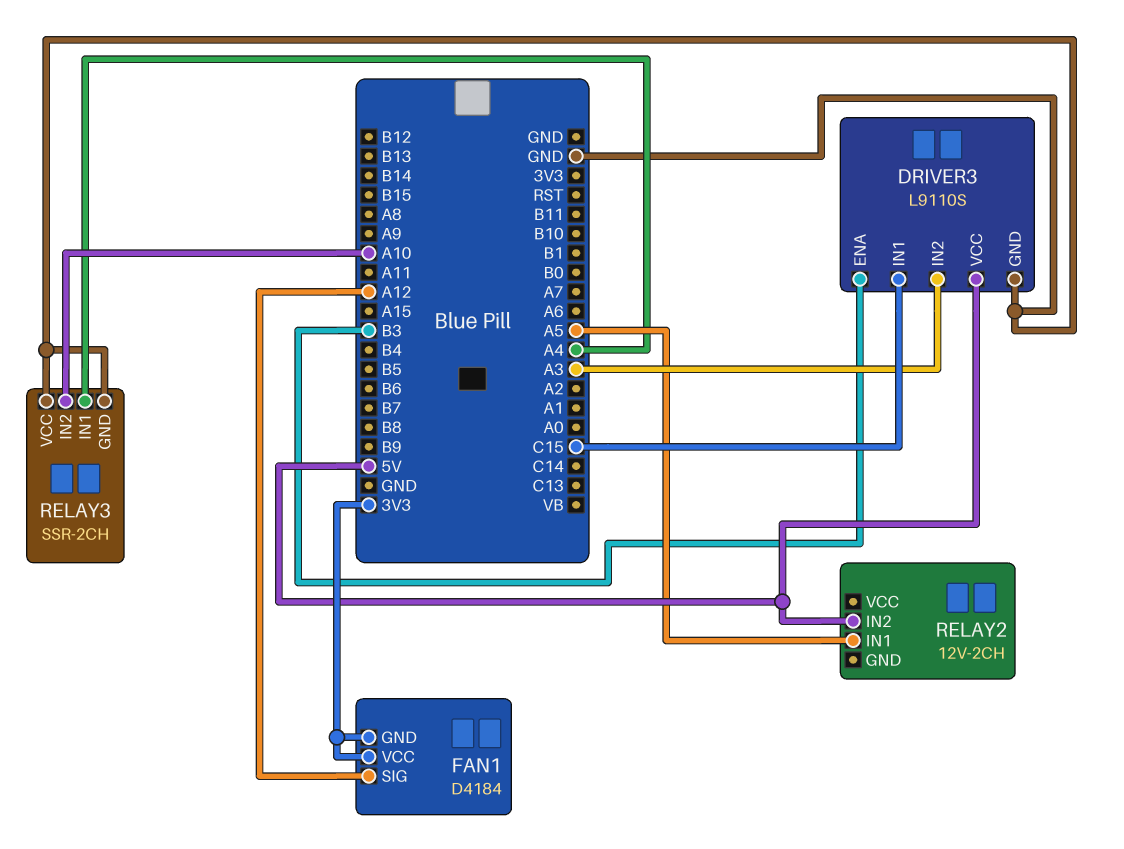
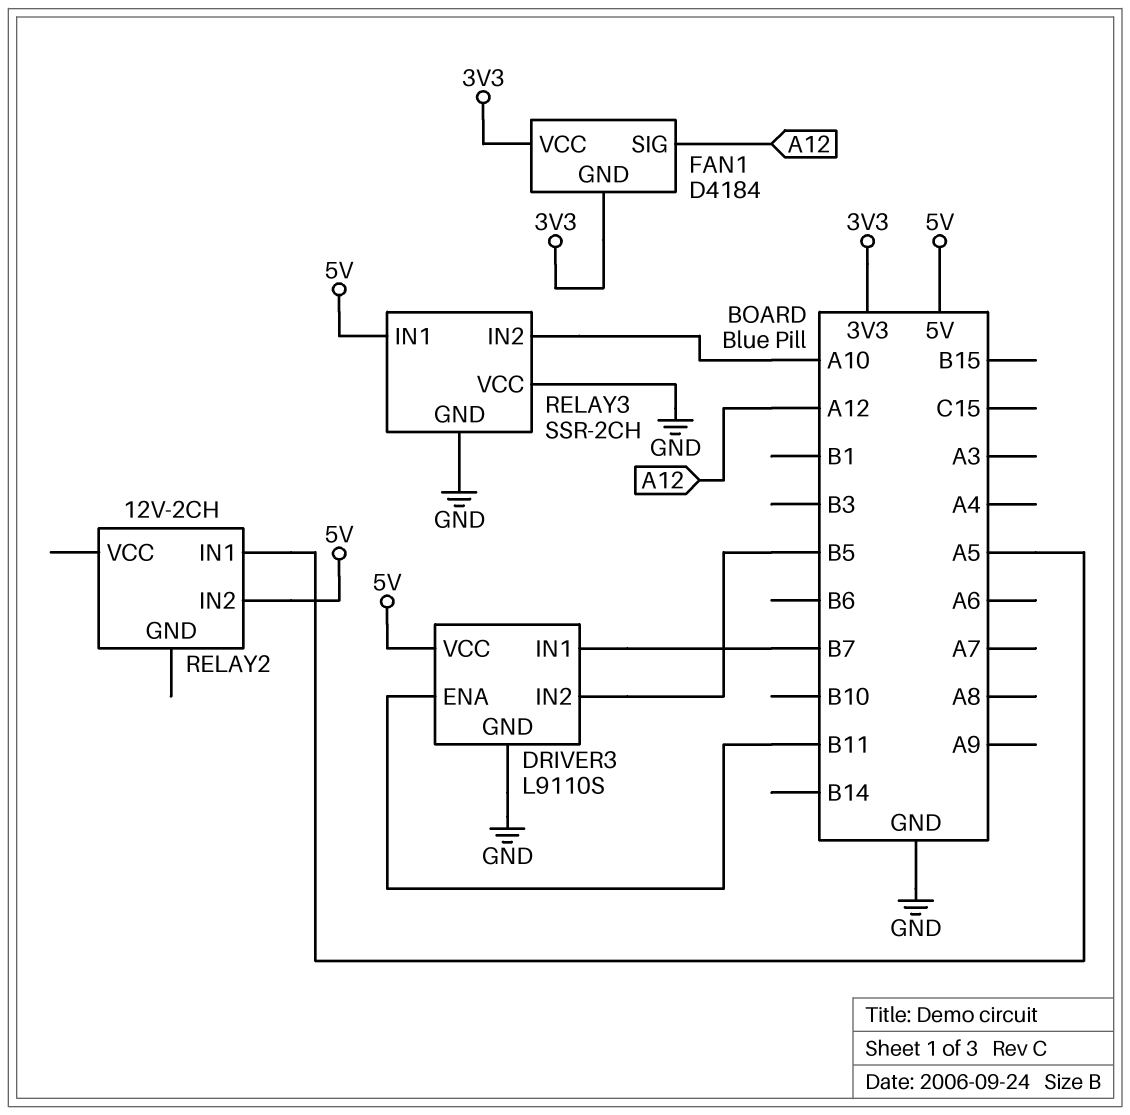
DRIVER3 pin ENA: B3 -> B11
DRIVER3 pin IN1: C15 -> B7
DRIVER3 pin IN2: A3 -> B5
RELAY3 pin IN1: A4 -> 5V

